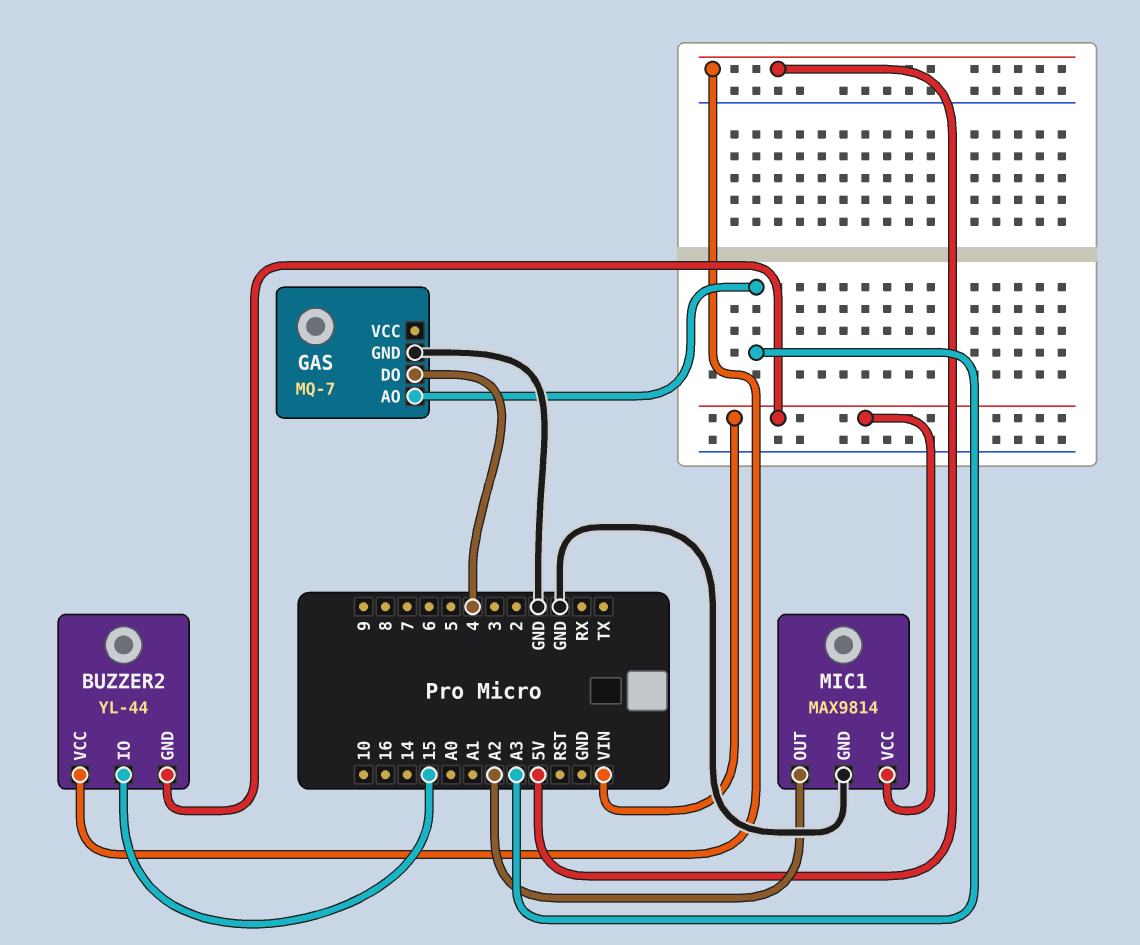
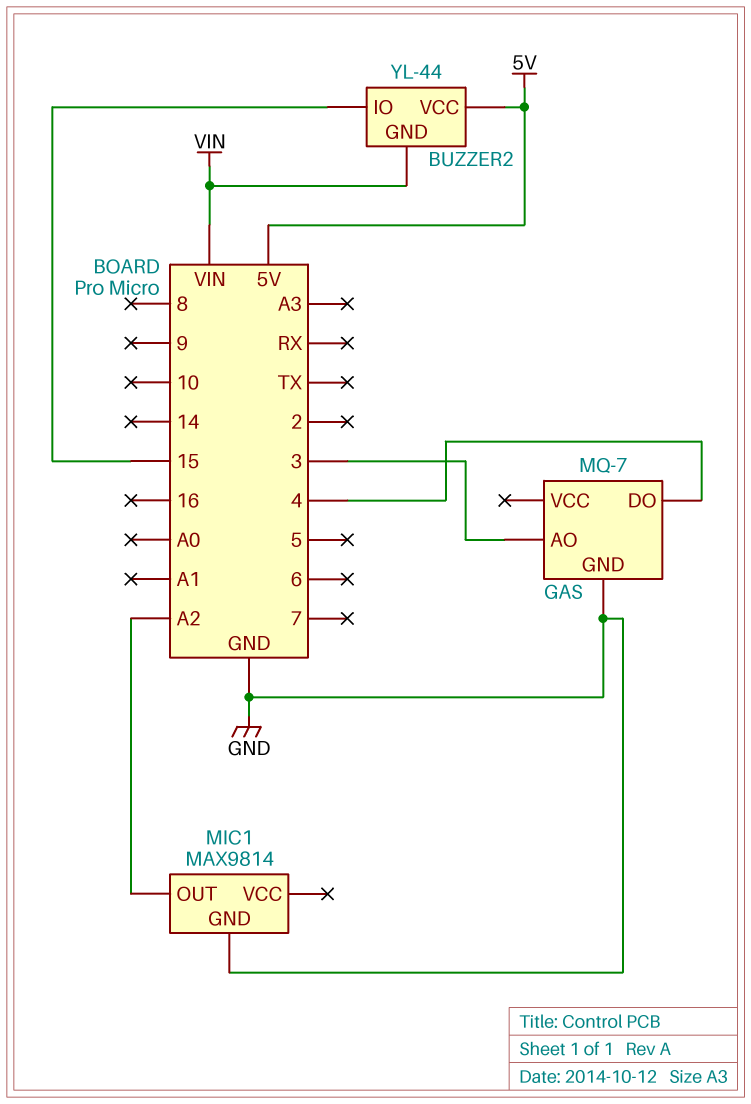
GAS pin AO: A3 -> 3
MIC1 pin VCC: VIN -> none

